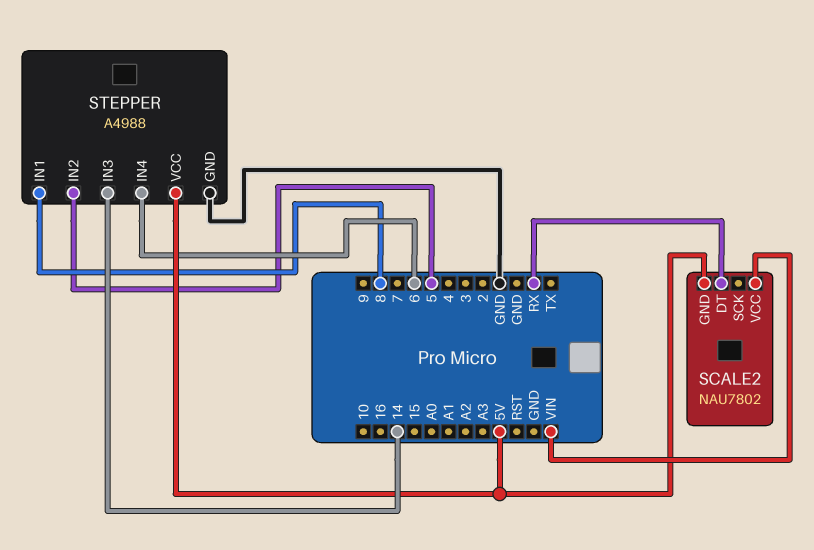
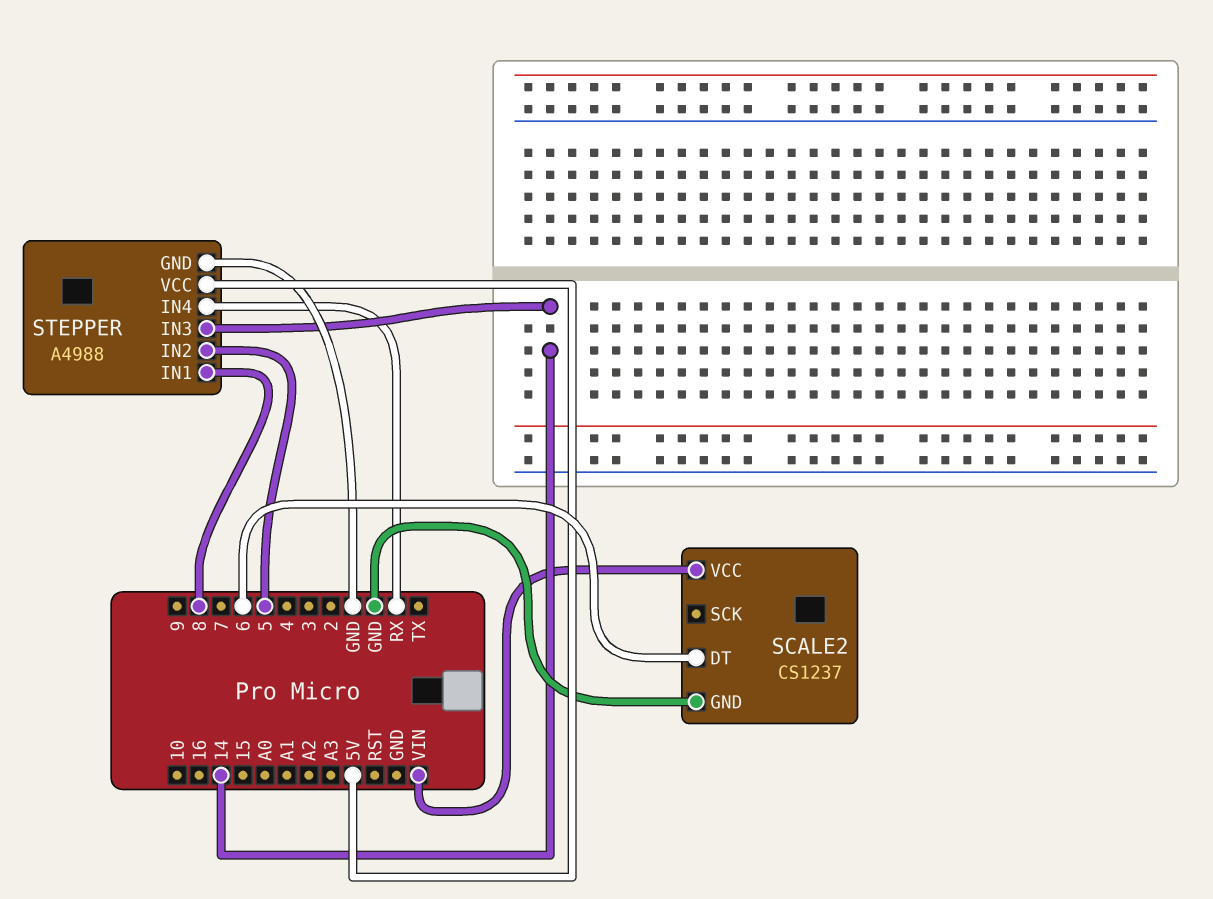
SCALE2: NAU7802 -> CS1237
SCALE2 pin DT: RX -> 6
SCALE2 pin GND: 5V -> GND
STEPPER pin IN4: 6 -> RX

